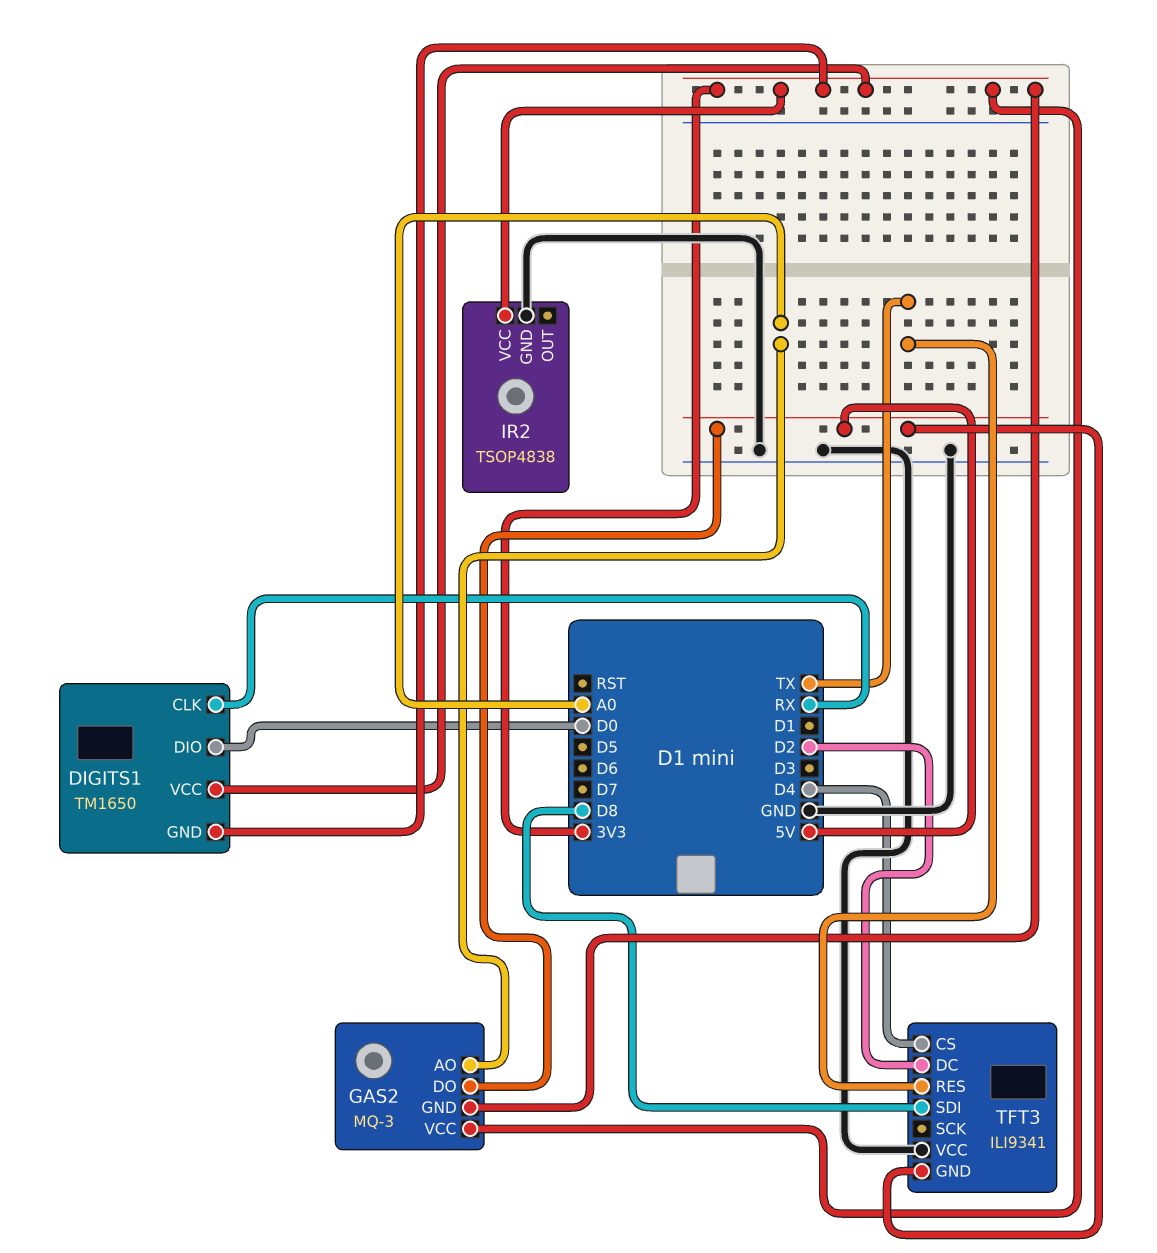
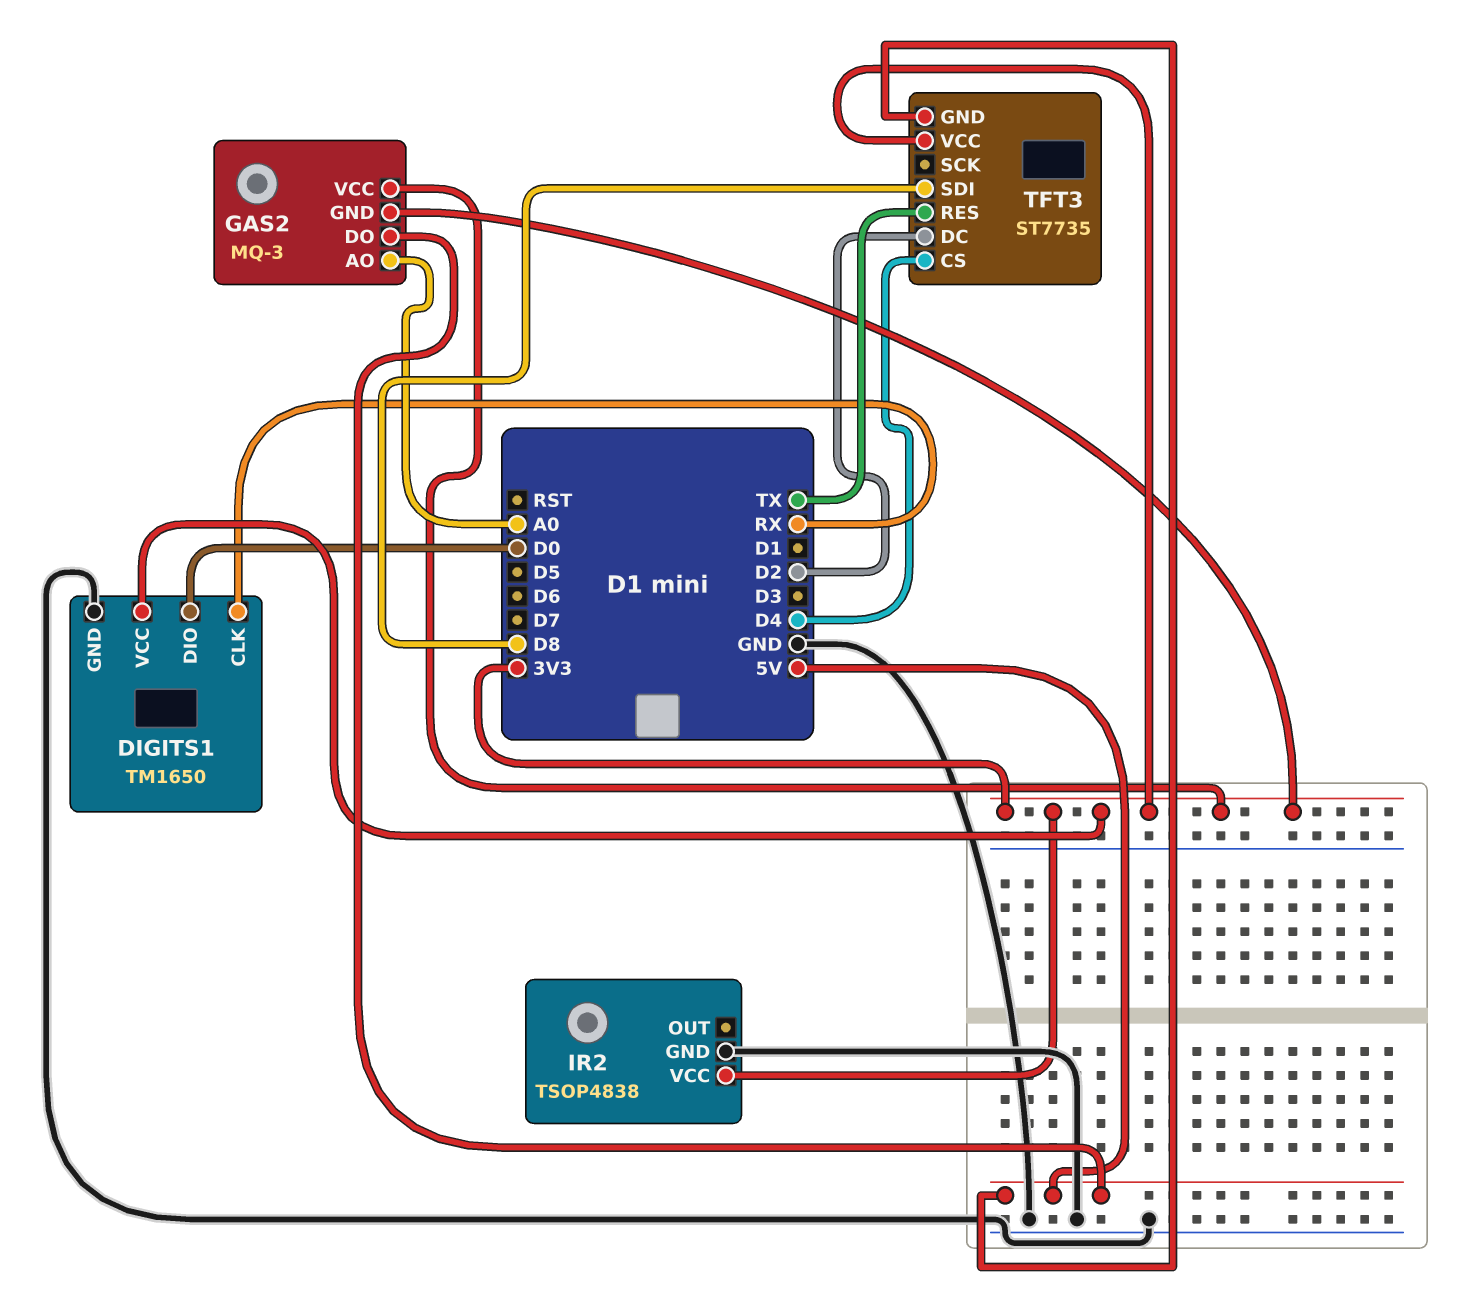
DIGITS1 pin GND: 3V3 -> GND
TFT3: ILI9341 -> ST7735
TFT3 pin VCC: GND -> 3V3

